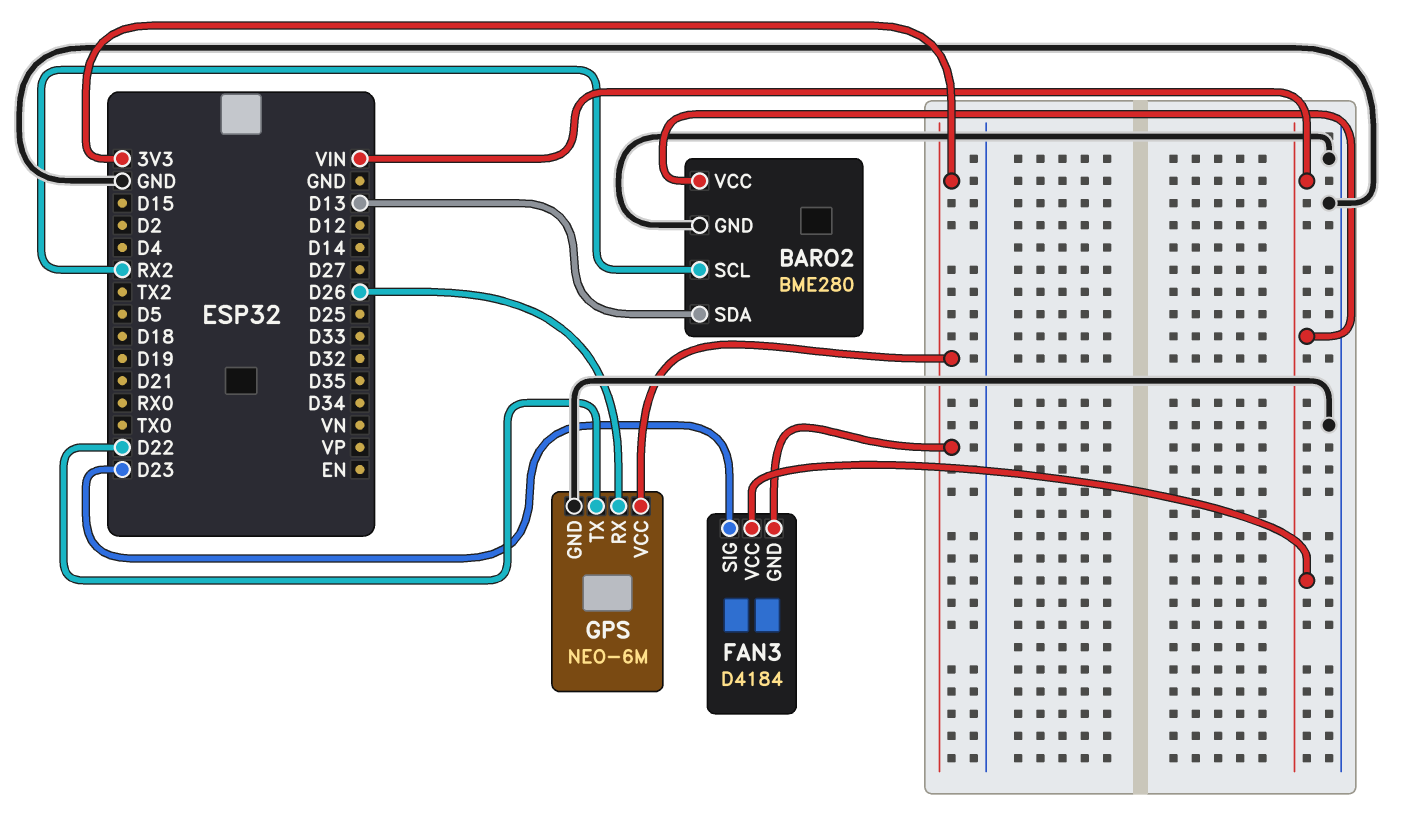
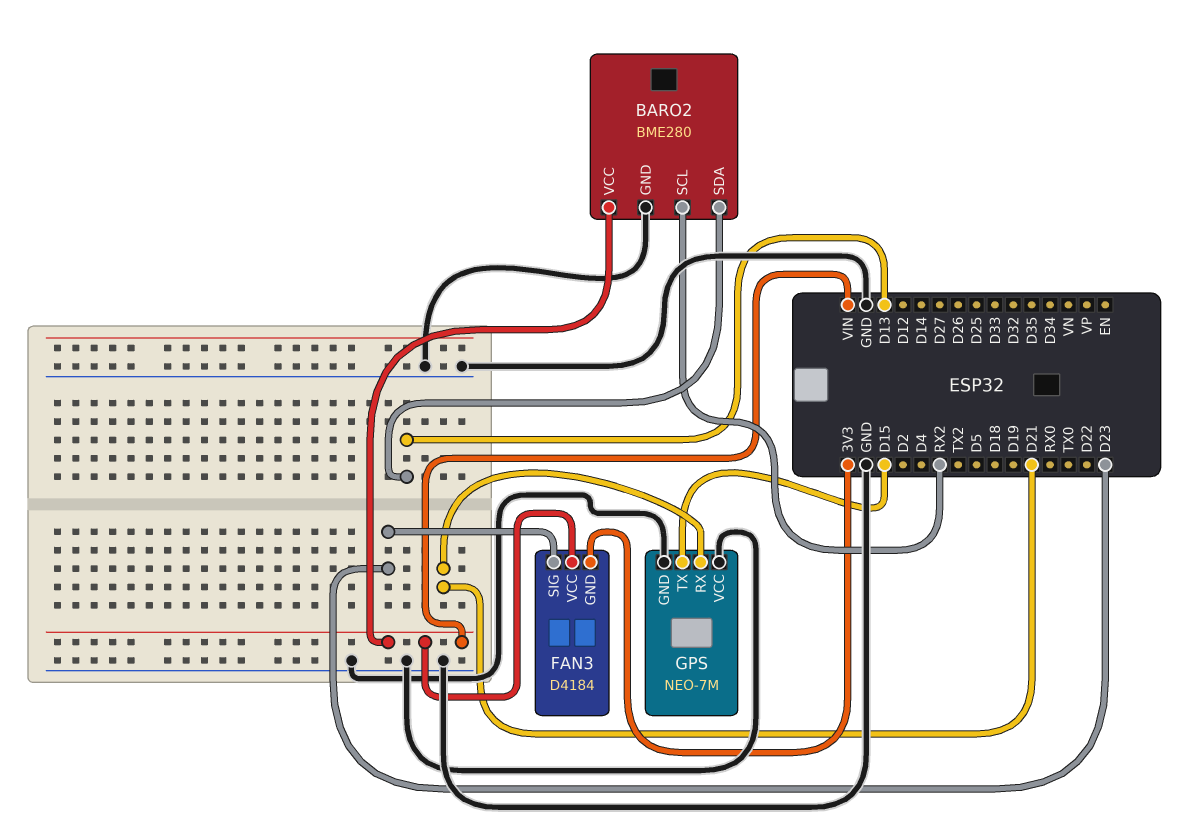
GPS: NEO-6M -> NEO-7M
GPS pin RX: D26 -> D21
GPS pin TX: D22 -> D15
GPS pin VCC: 3V3 -> GND

